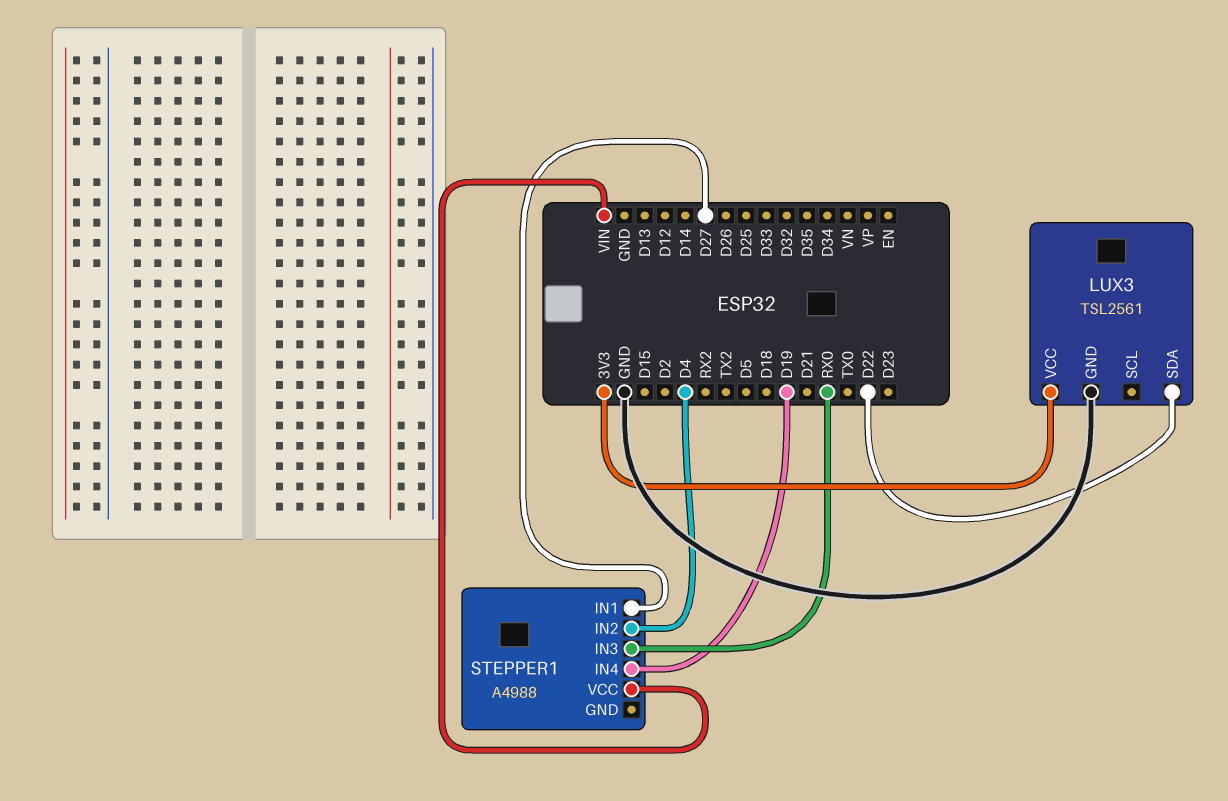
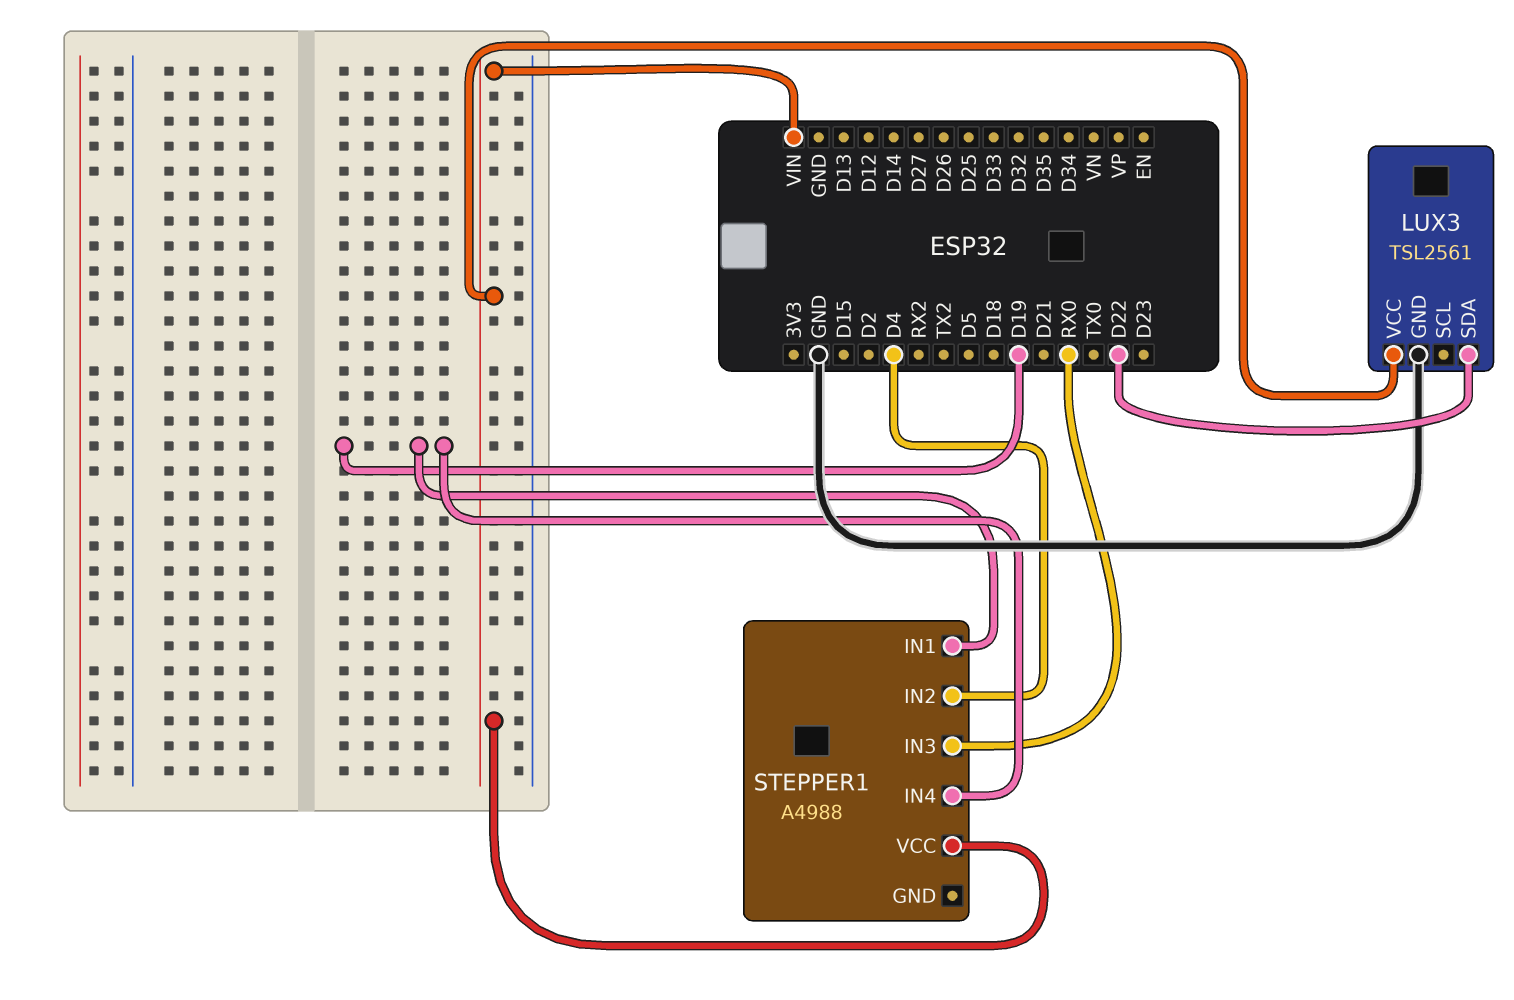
LUX3 pin VCC: 3V3 -> VIN
STEPPER1 pin IN1: D27 -> D19

